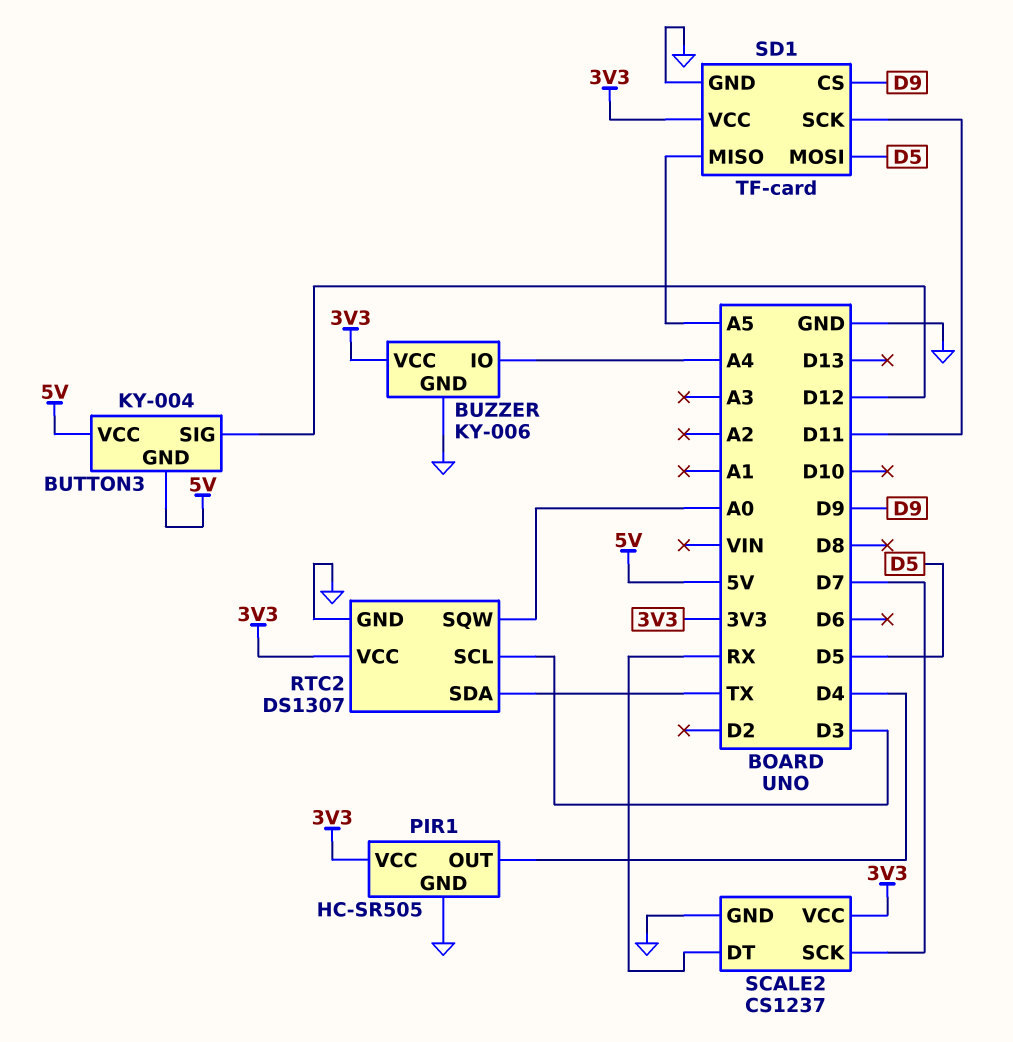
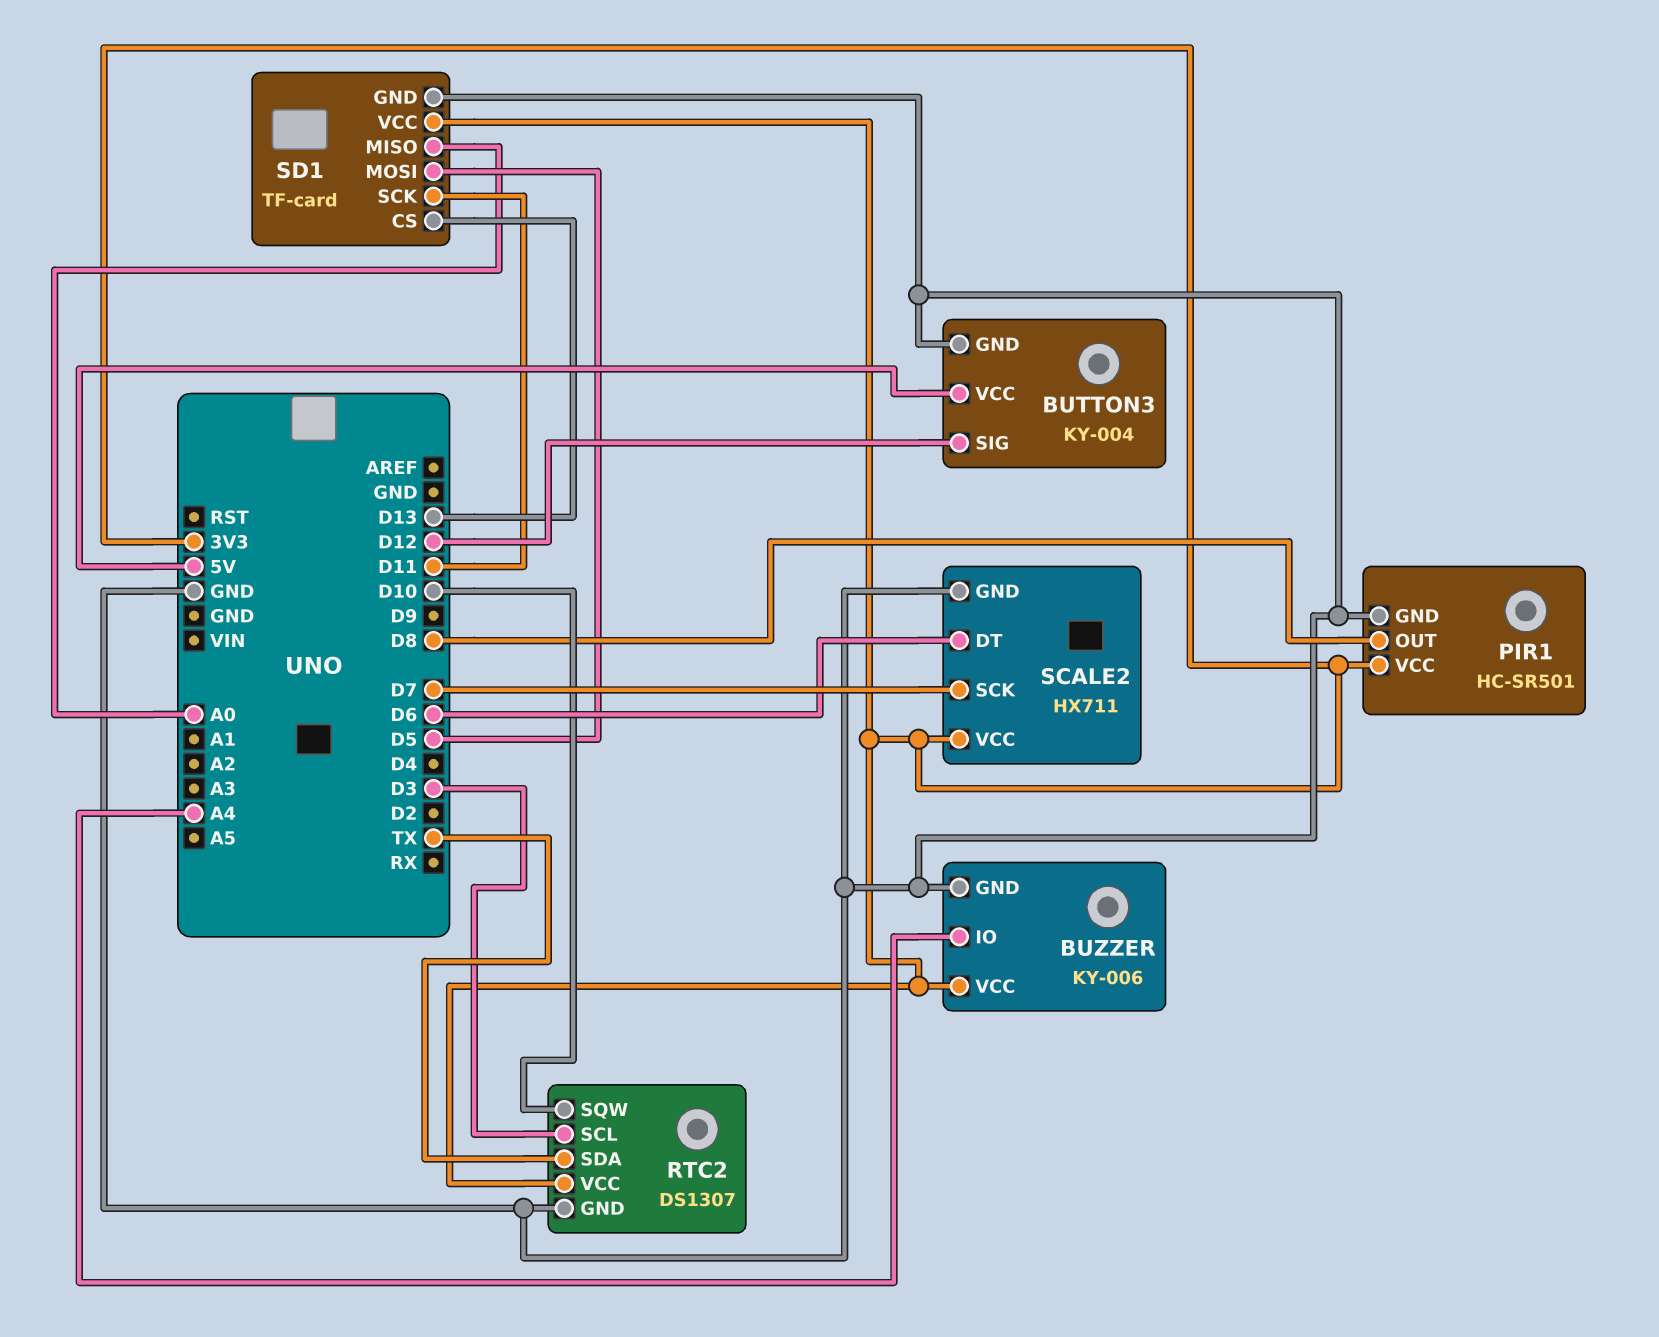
BUTTON3 pin GND: 5V -> GND
PIR1: HC-SR505 -> HC-SR501
PIR1 pin OUT: D4 -> D8
RTC2 pin SQW: A0 -> D10
SCALE2: CS1237 -> HX711
SCALE2 pin DT: RX -> D6
SD1 pin CS: D9 -> D13
SD1 pin MISO: A5 -> A0

